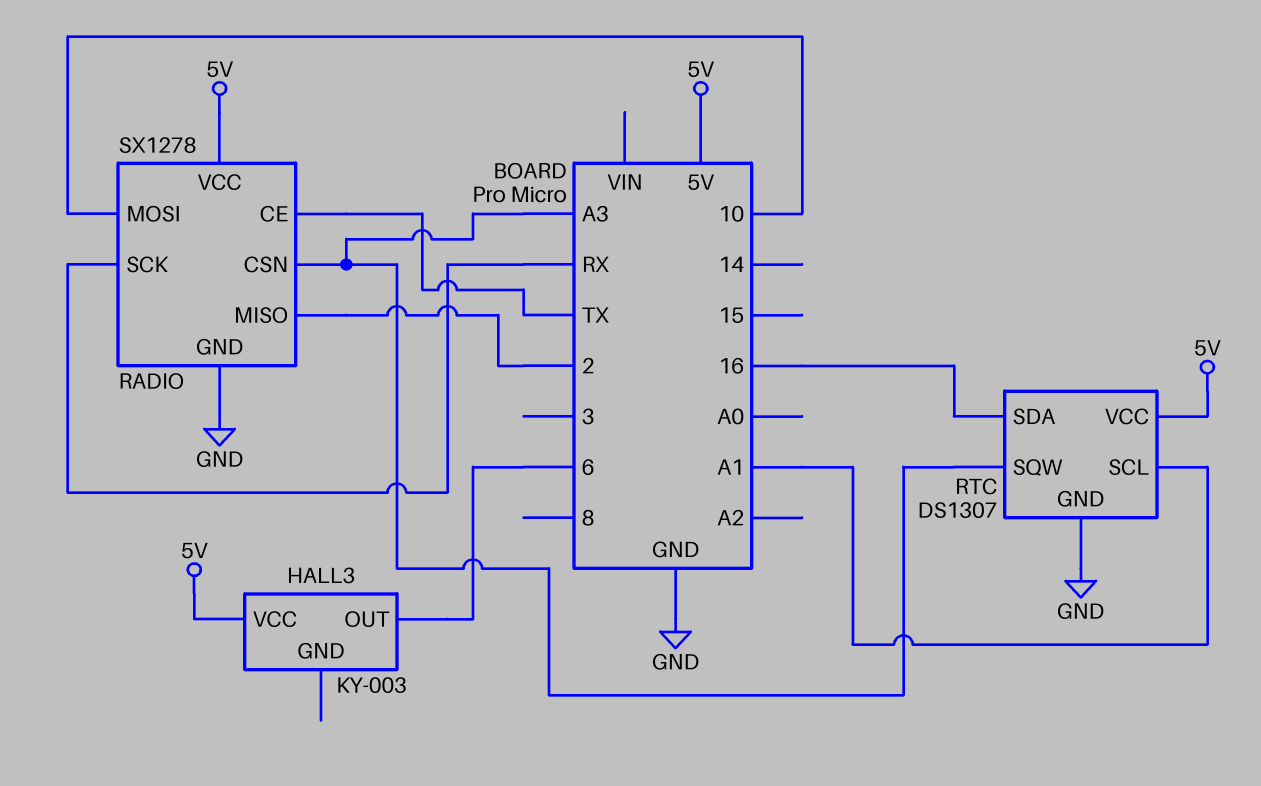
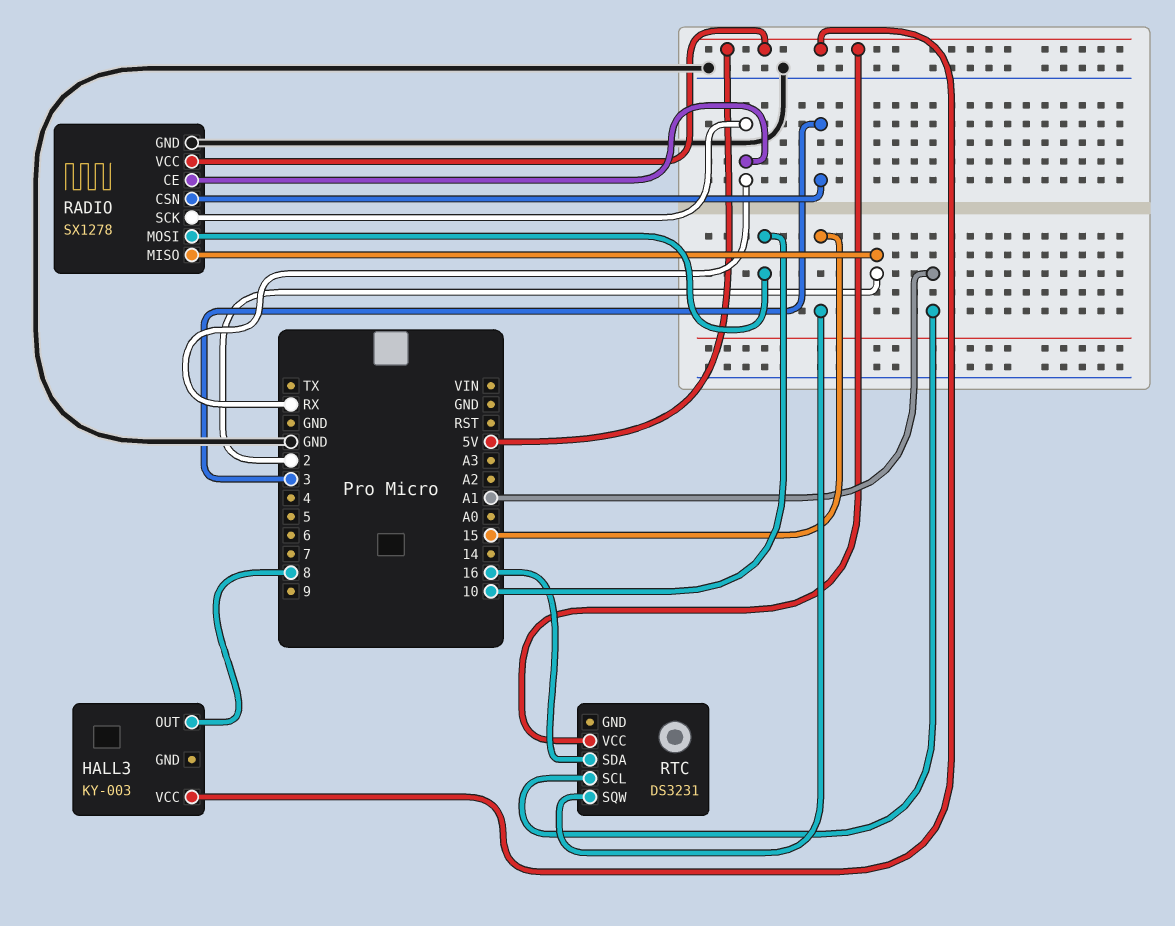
HALL3 pin OUT: 6 -> 8
RADIO pin CE: TX -> RX
RADIO pin CSN: A3 -> 3
RTC: DS1307 -> DS3231
RTC pin GND: GND -> none
RTC pin SQW: A3 -> 15

